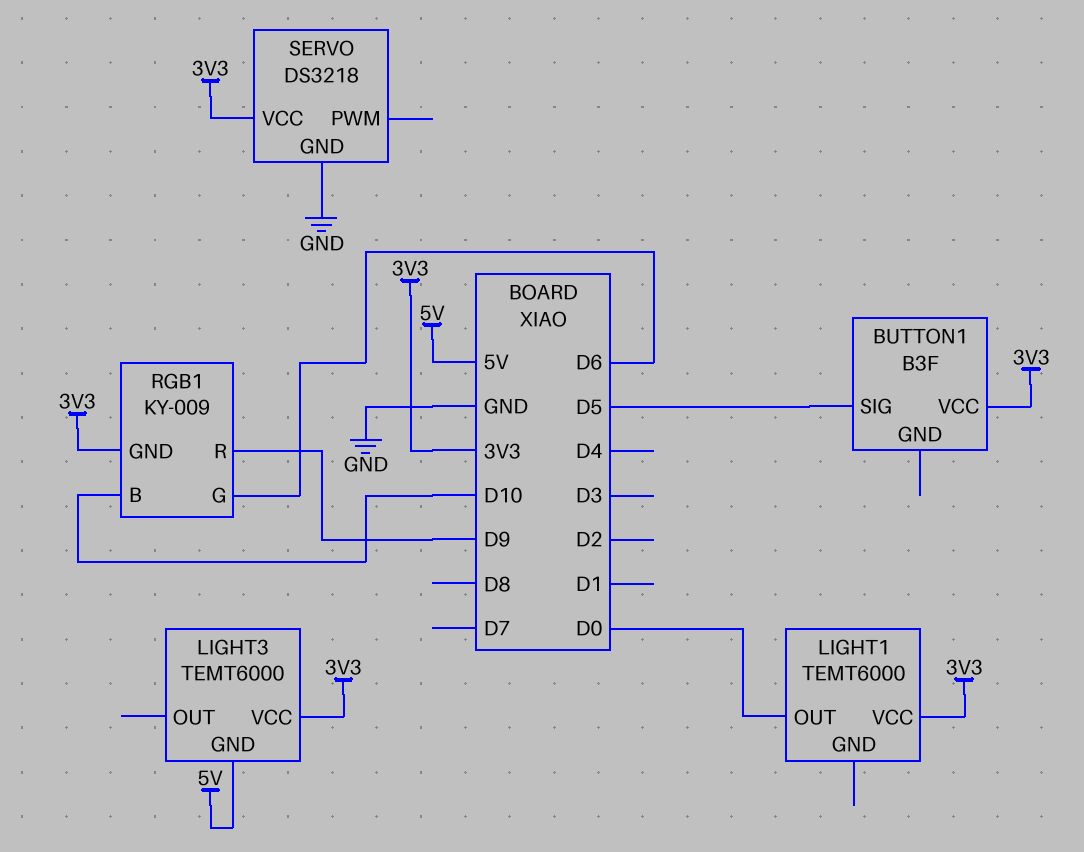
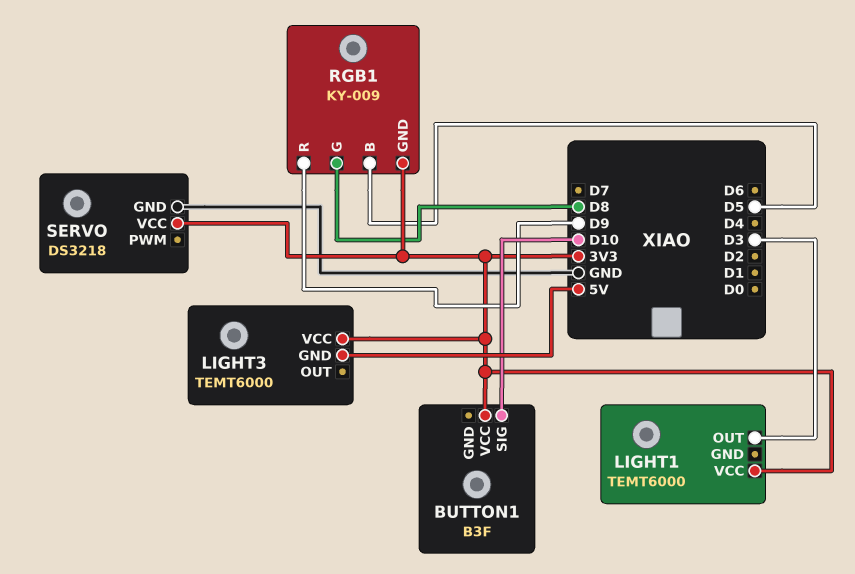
BUTTON1 pin SIG: D5 -> D10
LIGHT1 pin OUT: D0 -> D3
RGB1 pin B: D10 -> D5
RGB1 pin G: D6 -> D8

